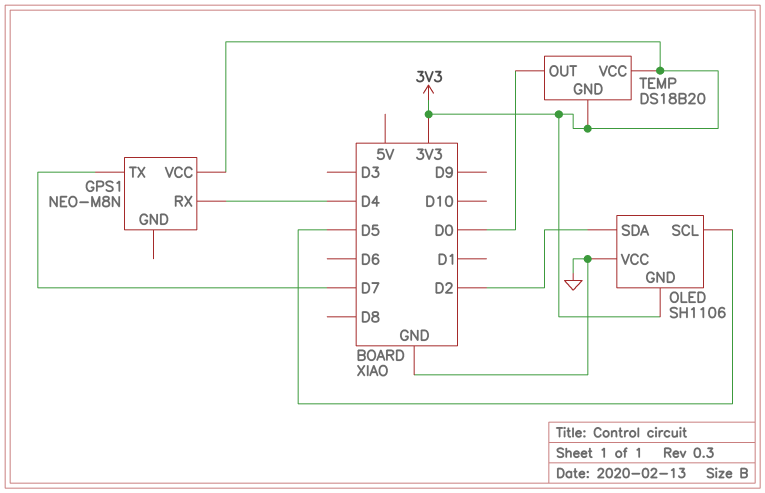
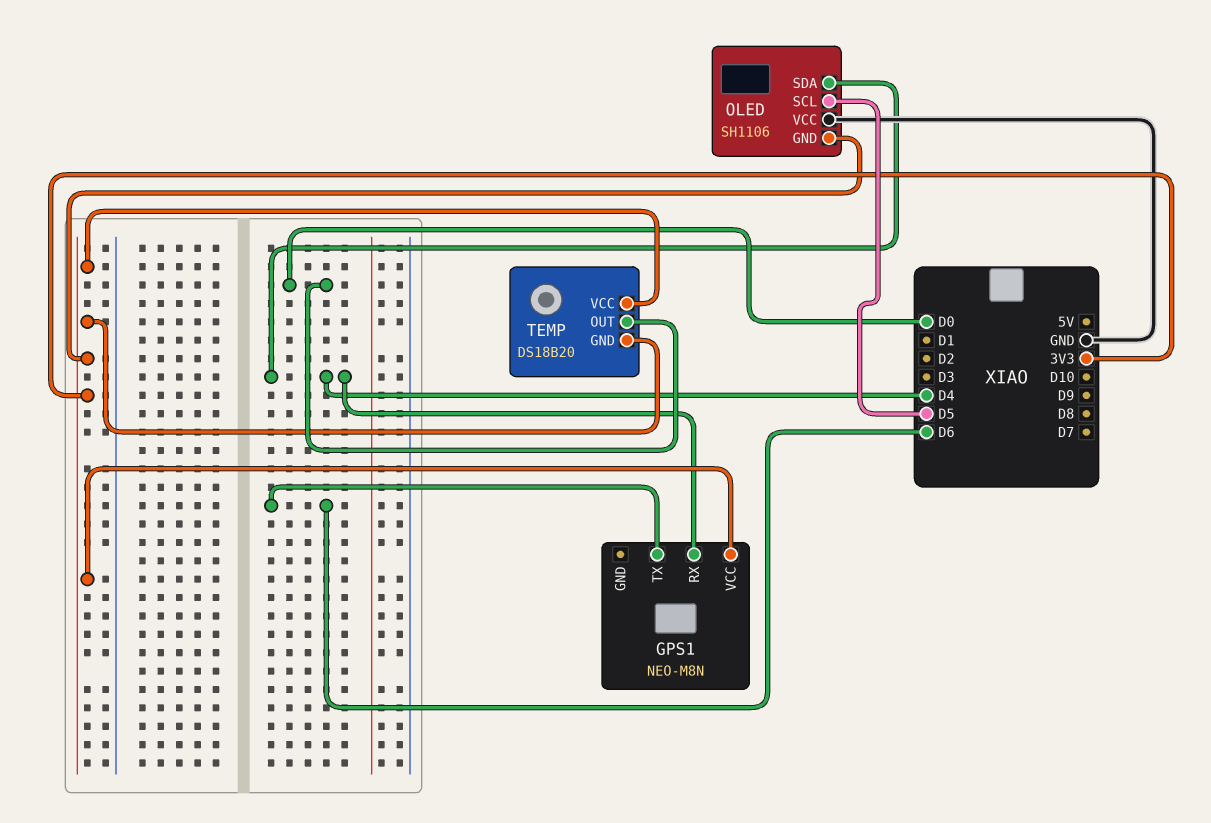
GPS1 pin TX: D7 -> D6
OLED pin SDA: D2 -> D4

